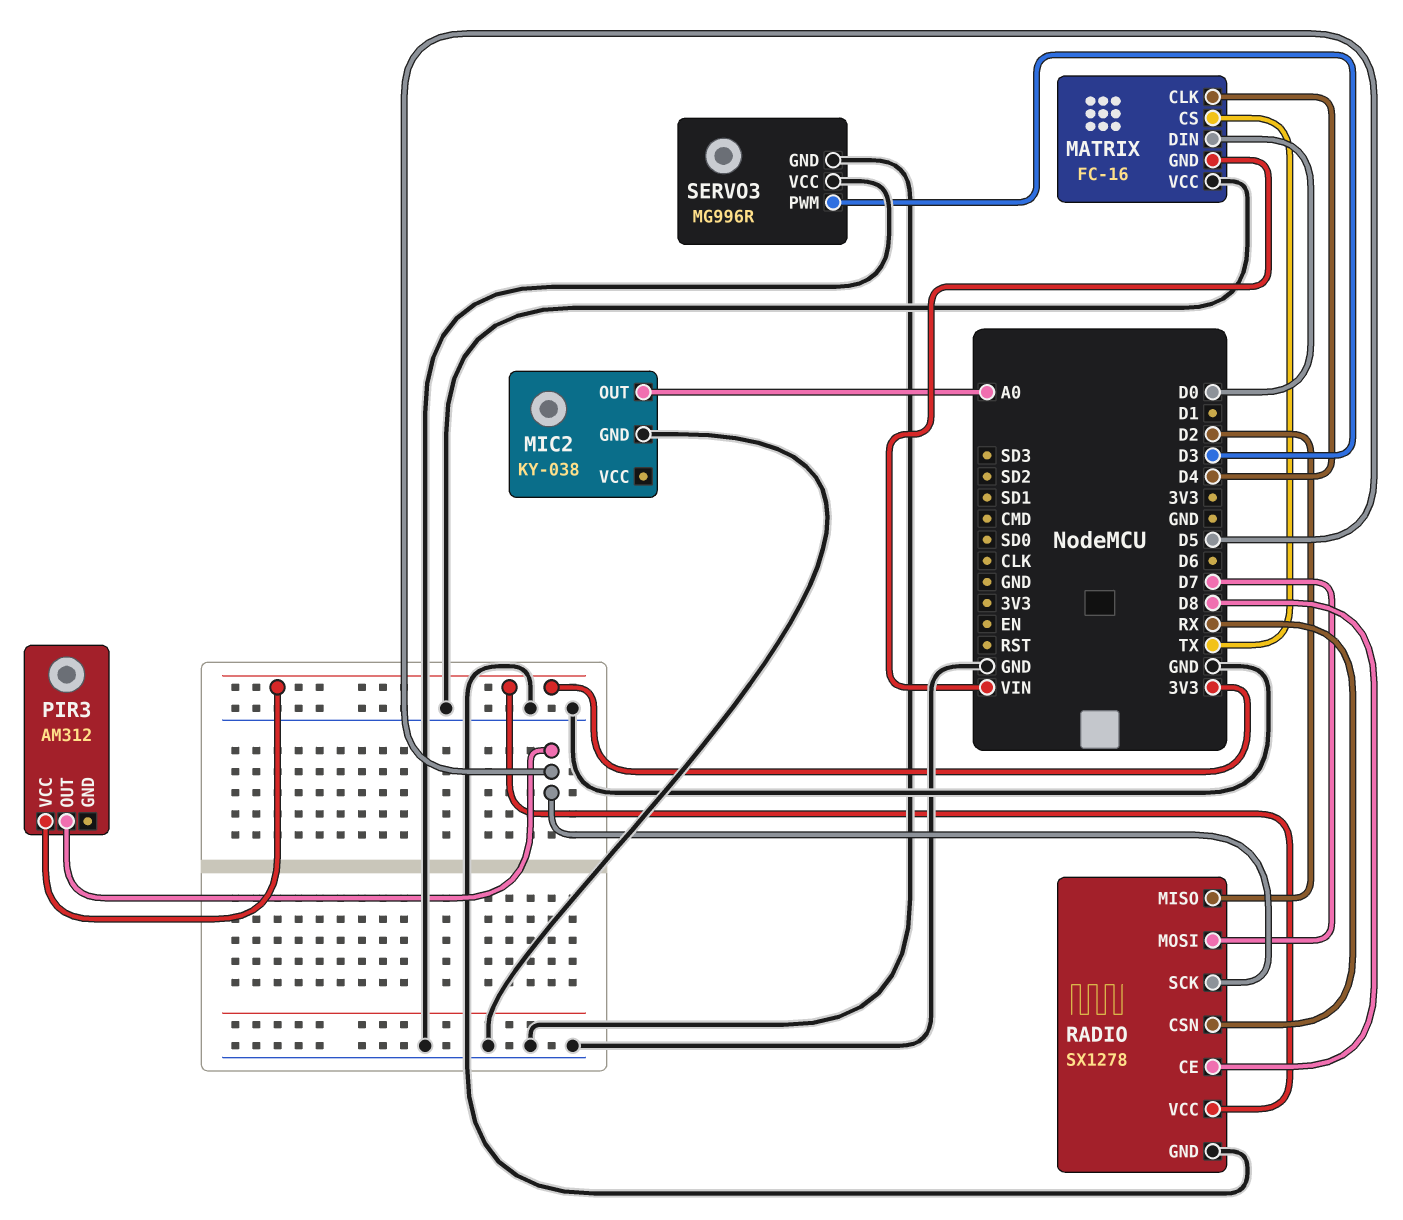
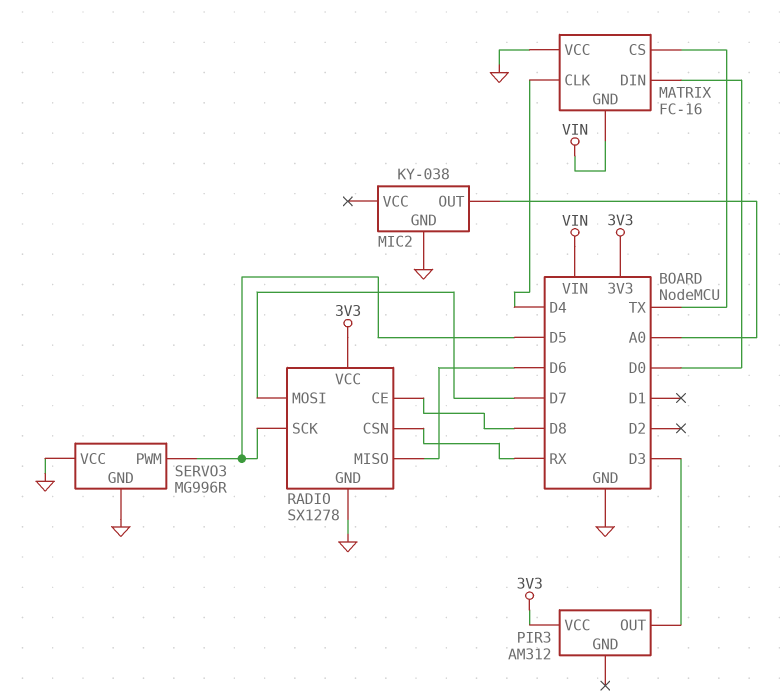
PIR3 pin OUT: D5 -> D3
RADIO pin MISO: D2 -> D6
SERVO3 pin PWM: D3 -> D5

